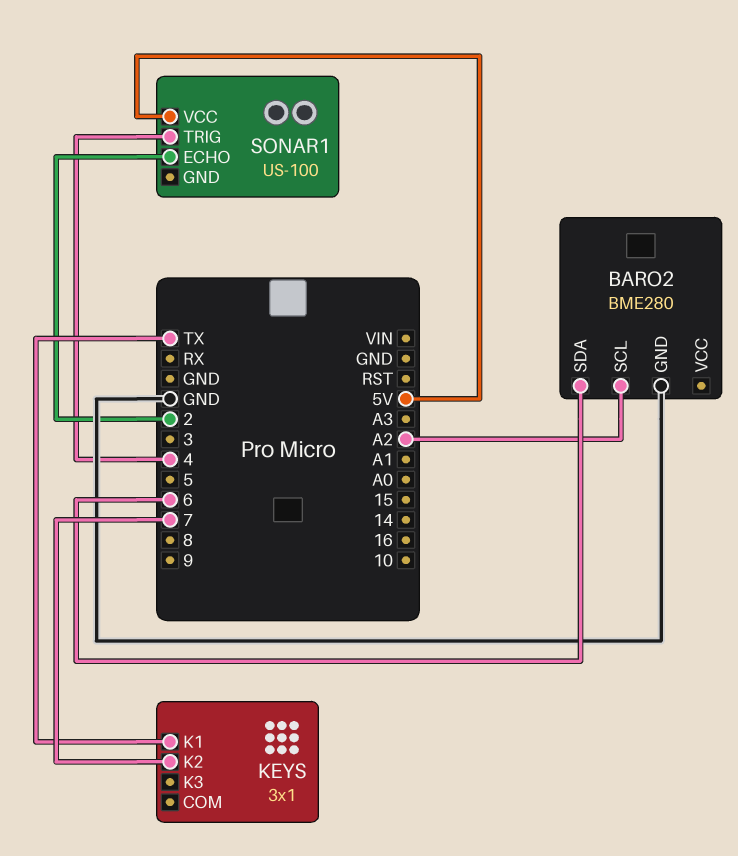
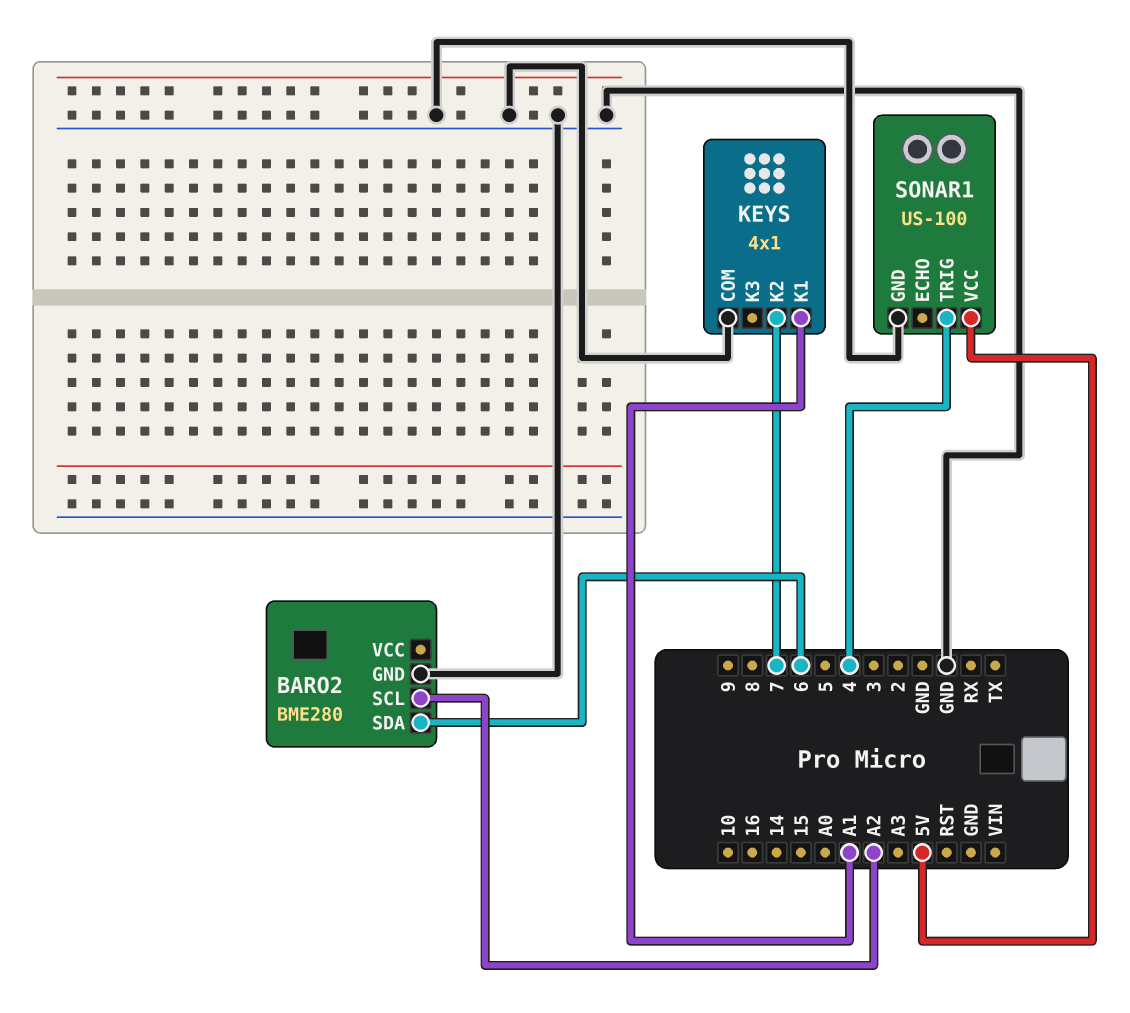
KEYS: 3x1 -> 4x1
KEYS pin COM: none -> GND
KEYS pin K1: TX -> A1
SONAR1 pin ECHO: 2 -> none
SONAR1 pin GND: none -> GND

